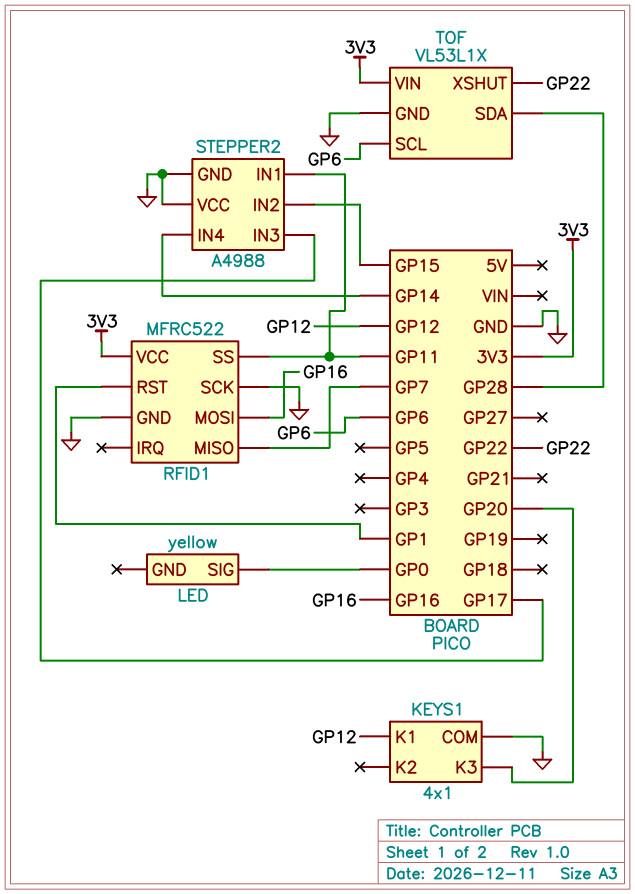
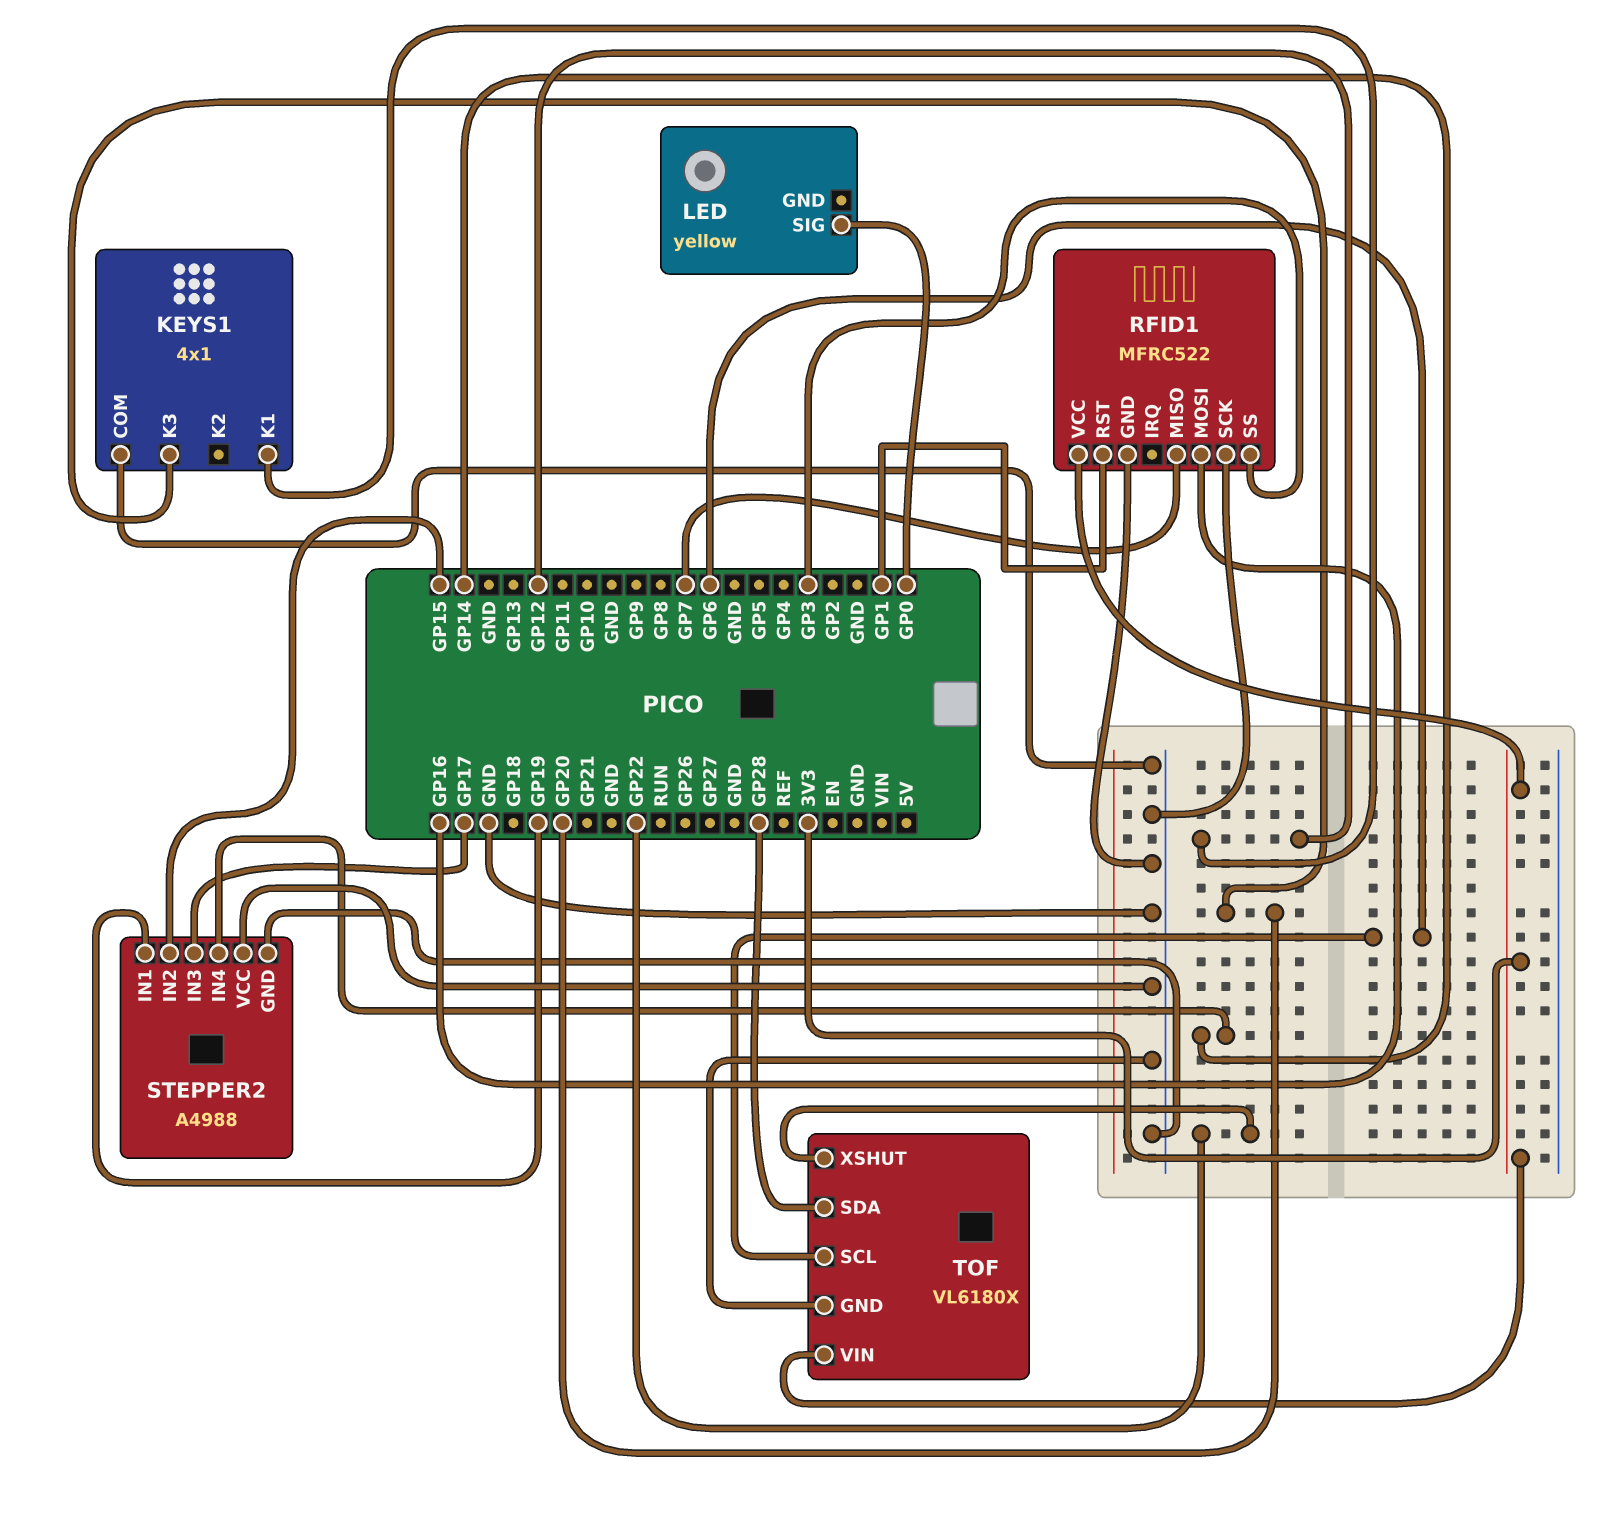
RFID1 pin SS: GP11 -> GP3
STEPPER2 pin IN1: GP11 -> GP19
TOF: VL53L1X -> VL6180X

